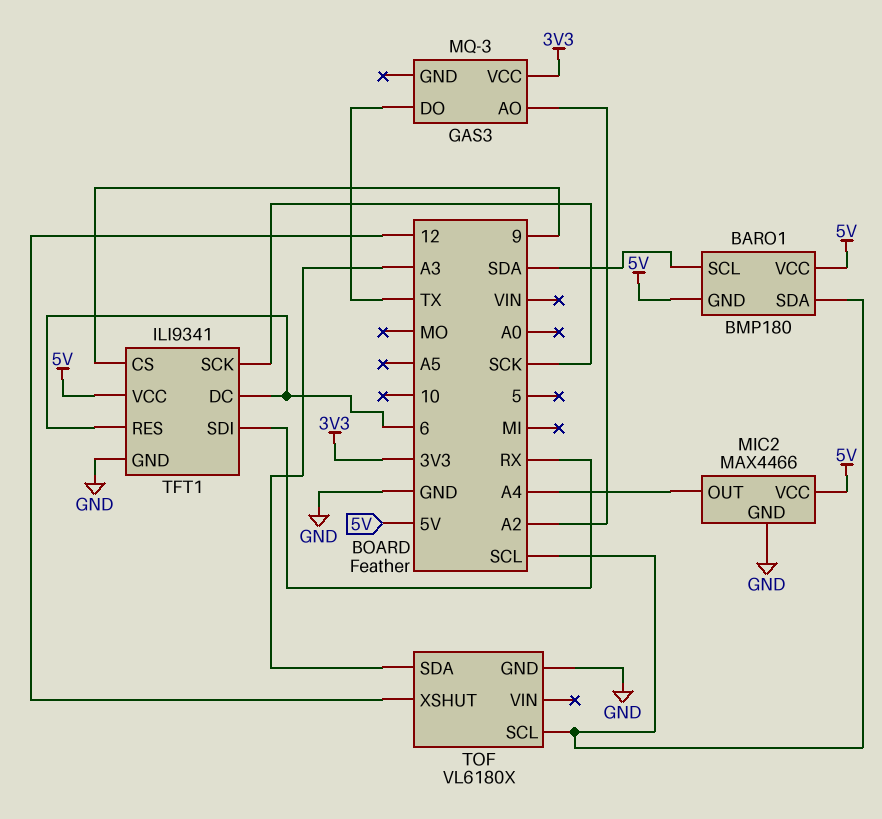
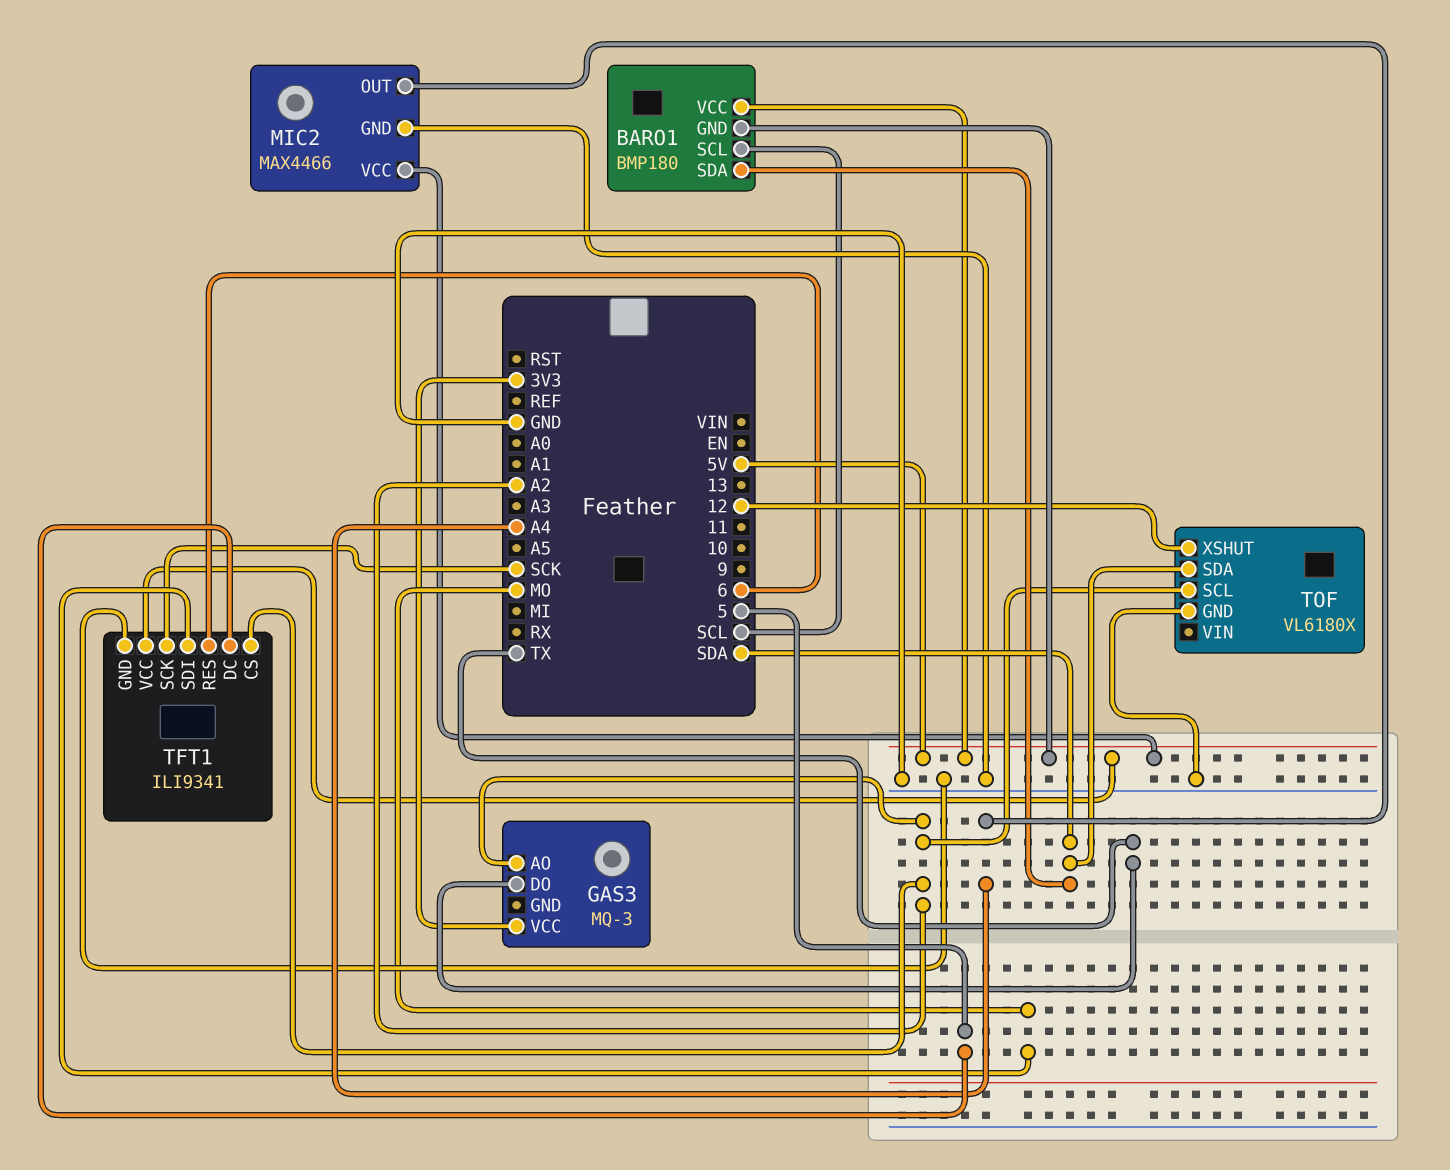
BARO1 pin SCL: SDA -> SCL
BARO1 pin SDA: SCL -> SDA
TFT1 pin CS: 9 -> A2
TFT1 pin DC: 6 -> 5
TFT1 pin SDI: RX -> MO
TOF pin SCL: SCL -> A2
TOF pin SDA: A3 -> SDA

